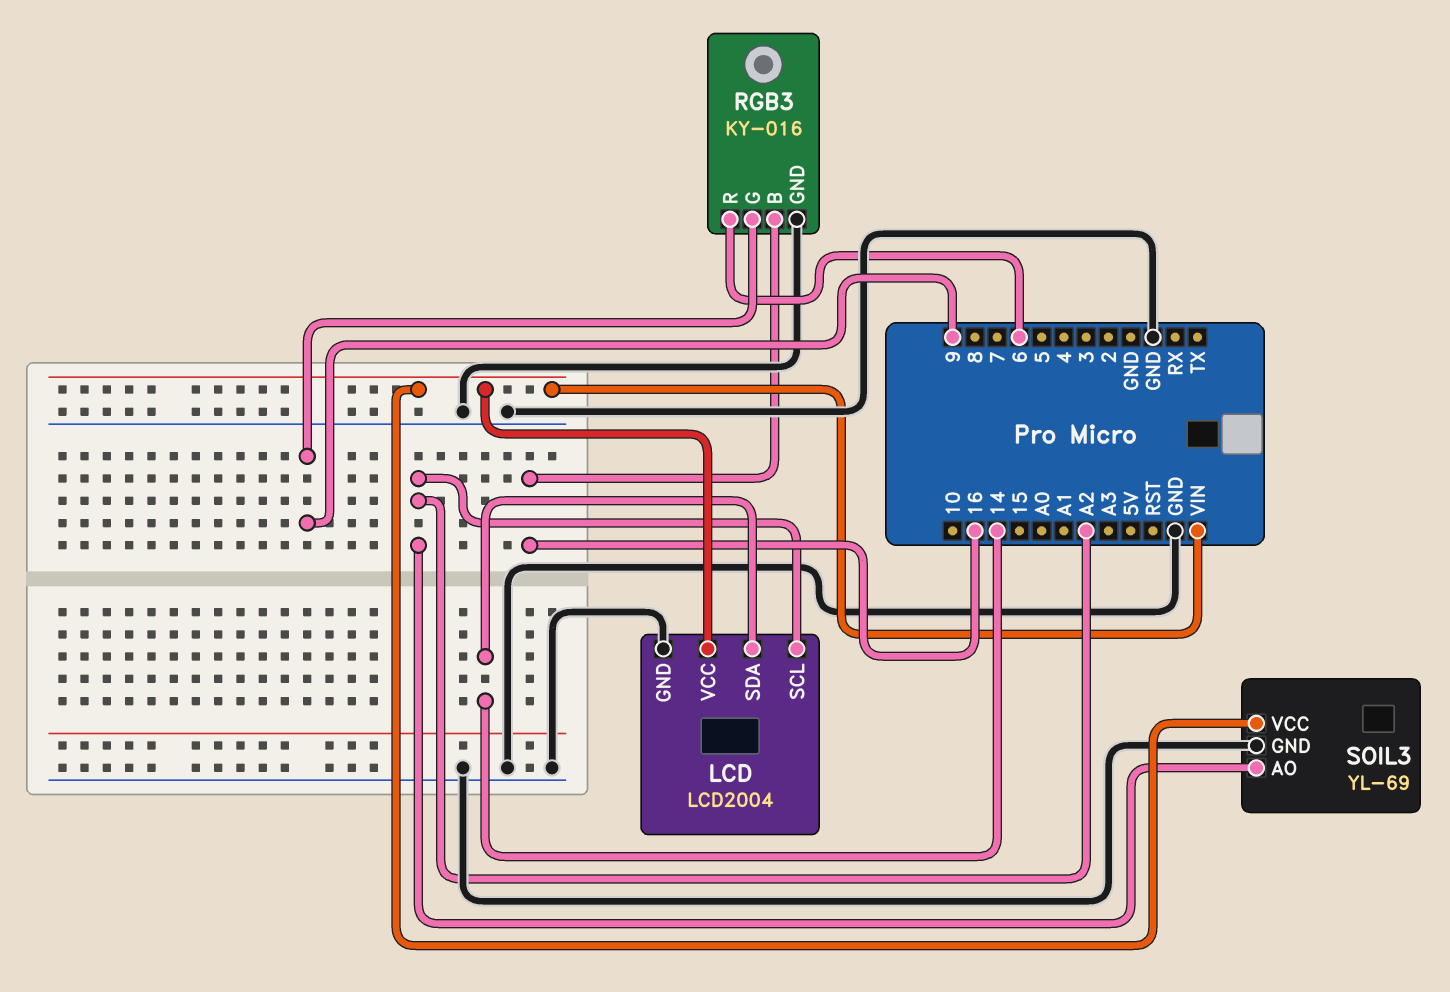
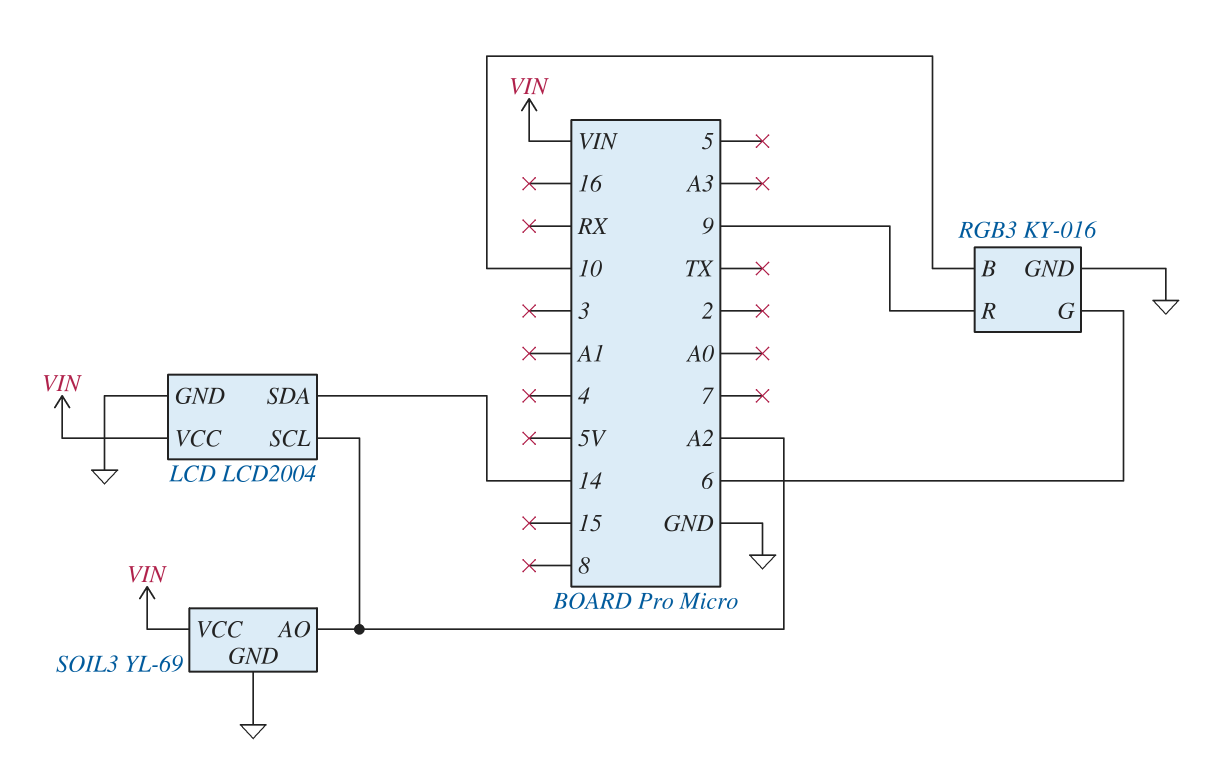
RGB3 pin B: 16 -> 10
RGB3 pin G: 9 -> 6
RGB3 pin R: 6 -> 9

